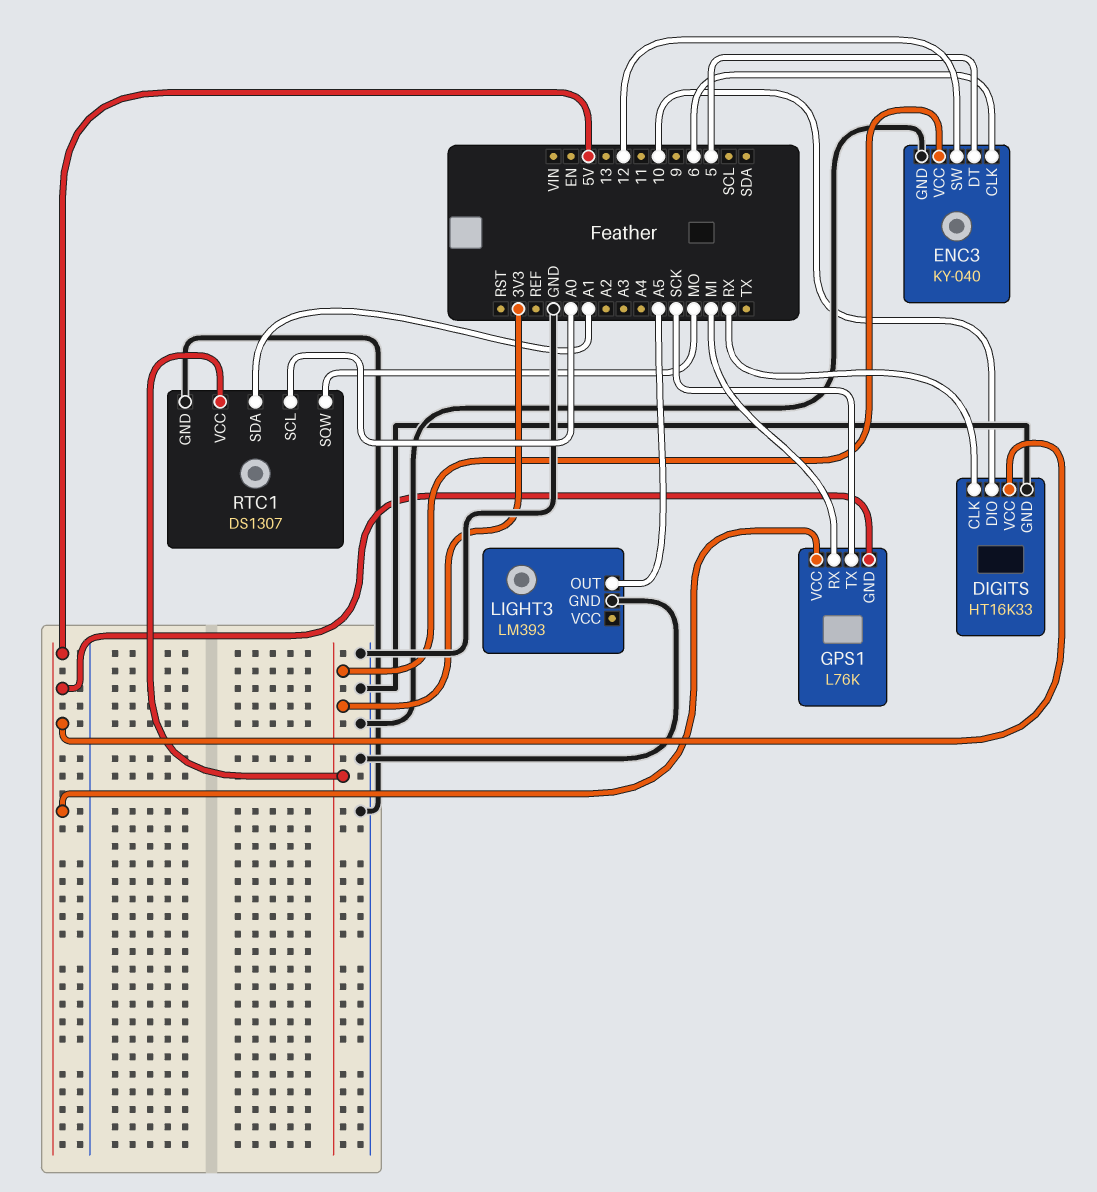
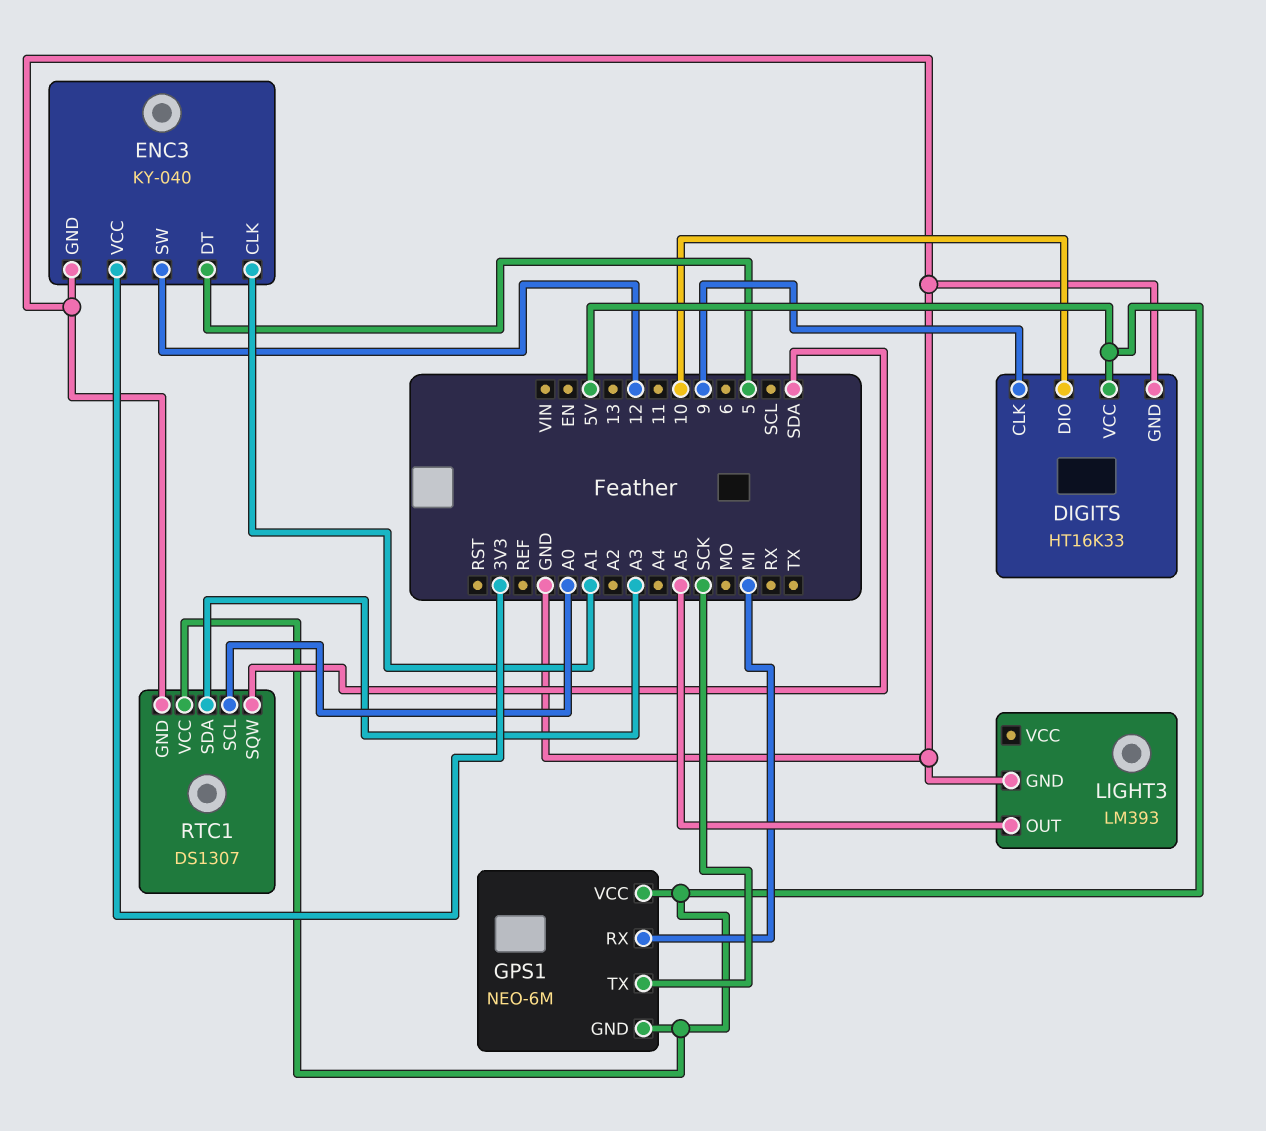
DIGITS pin CLK: RX -> 9
ENC3 pin CLK: 6 -> A1
GPS1: L76K -> NEO-6M
RTC1 pin SDA: A1 -> A3
RTC1 pin SQW: MO -> SDA
RTC1 pin VCC: 3V3 -> 5V

